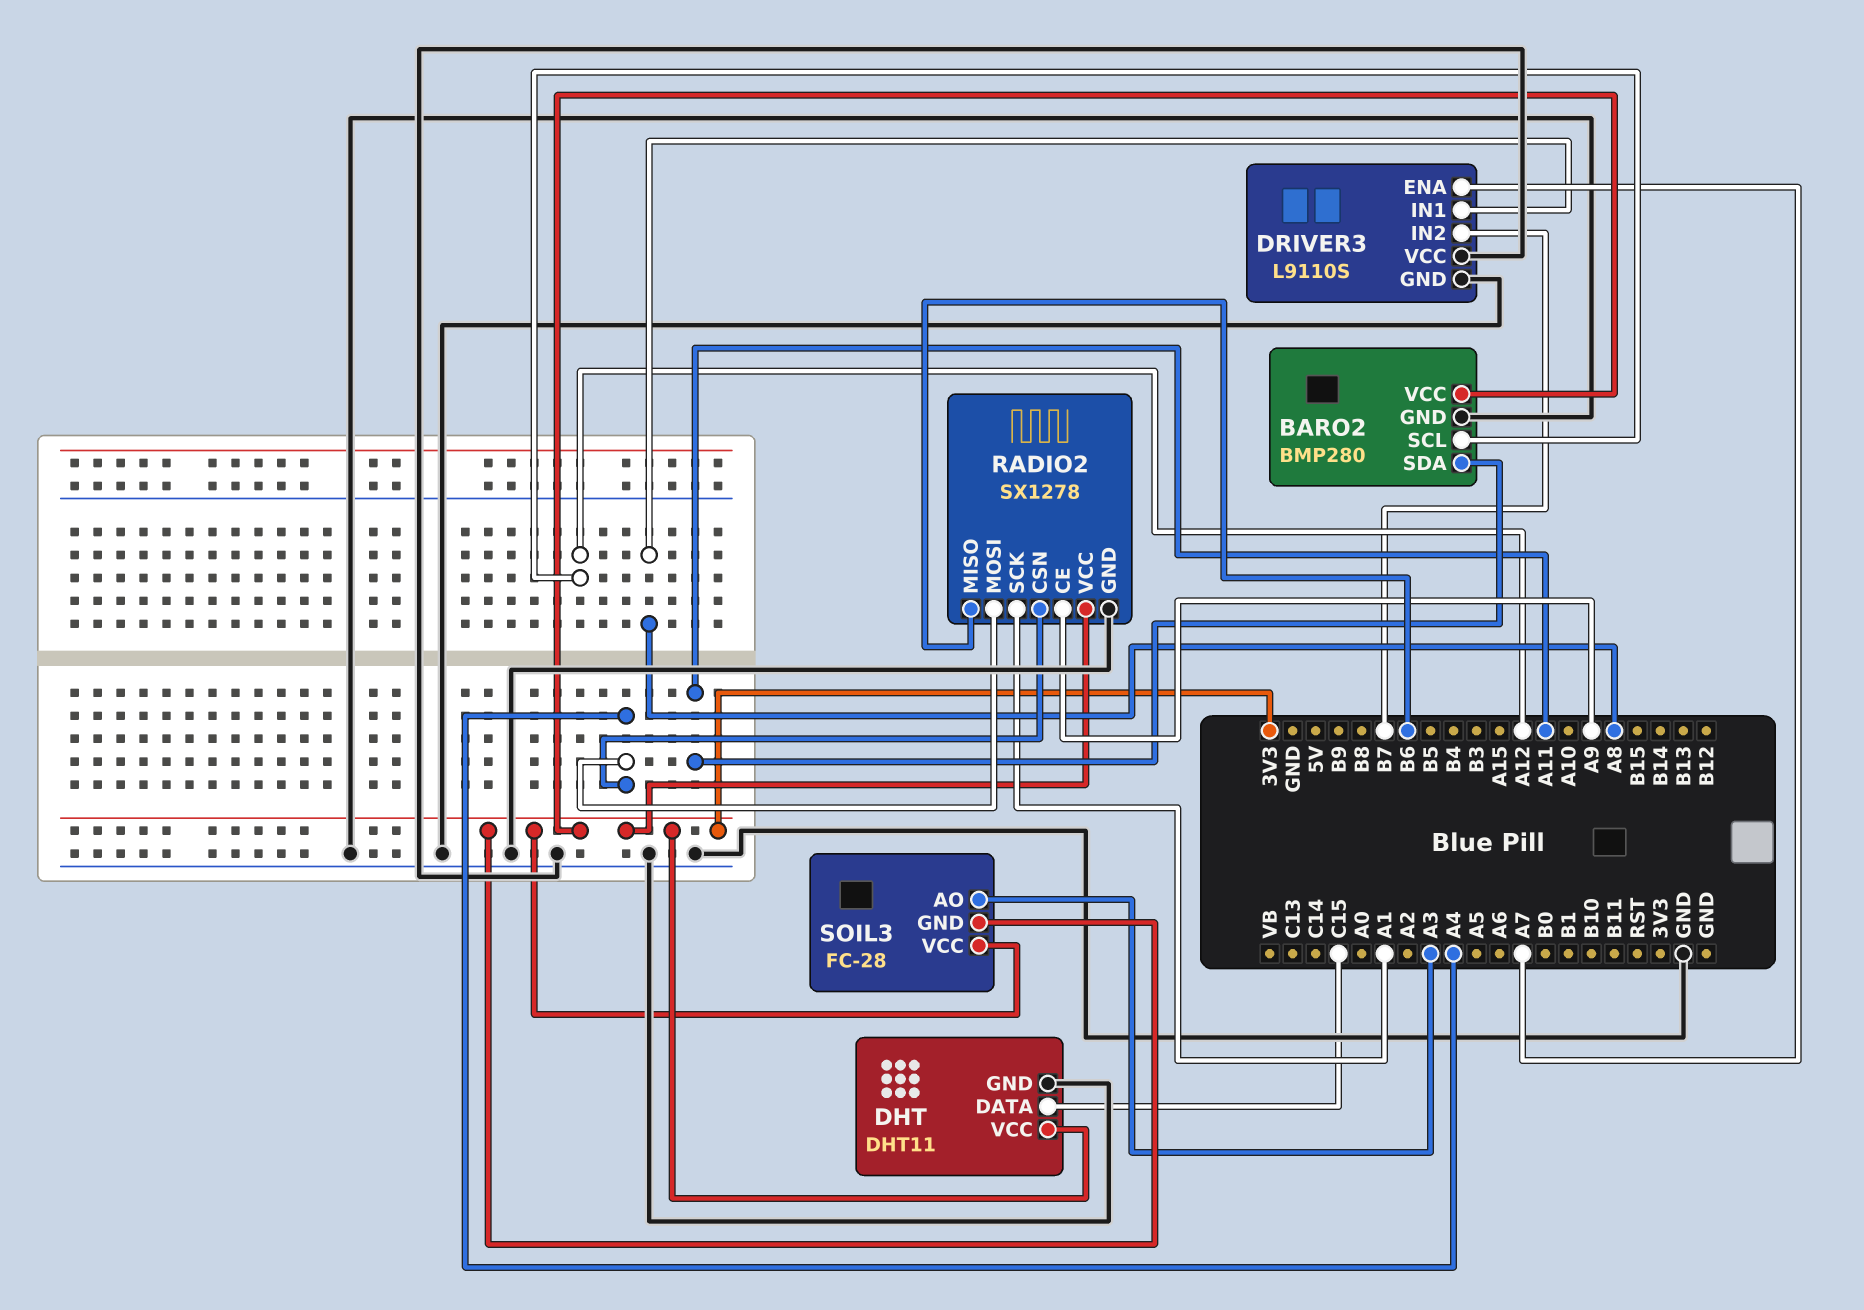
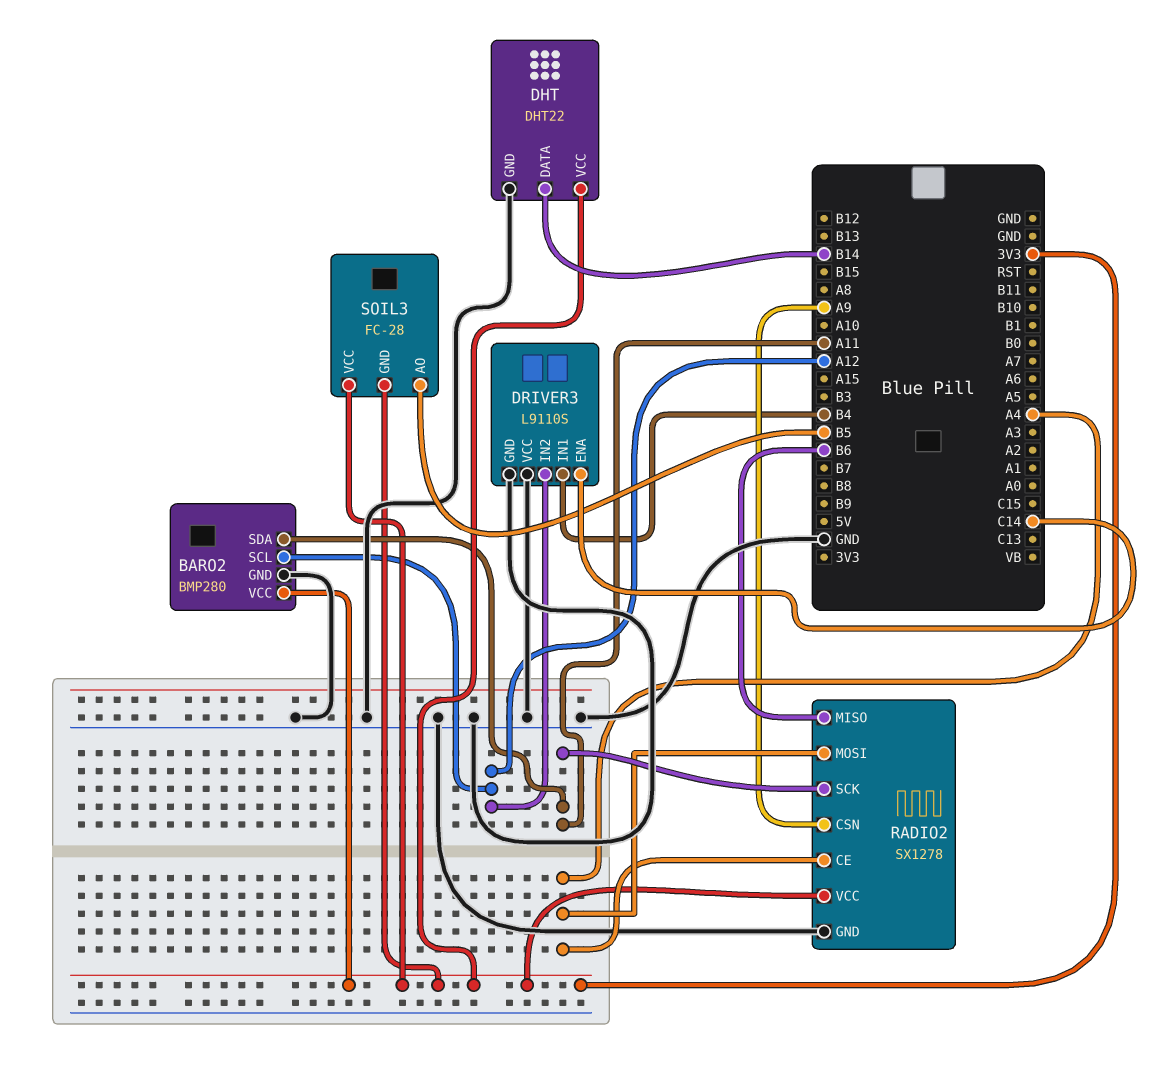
DHT: DHT11 -> DHT22
DHT pin DATA: C15 -> B14
DRIVER3 pin ENA: A7 -> C14
DRIVER3 pin IN1: A8 -> B4
DRIVER3 pin IN2: B7 -> A12
RADIO2 pin CE: A9 -> A4
RADIO2 pin CSN: A4 -> A9
RADIO2 pin SCK: A1 -> A11
SOIL3 pin AO: A3 -> B5

